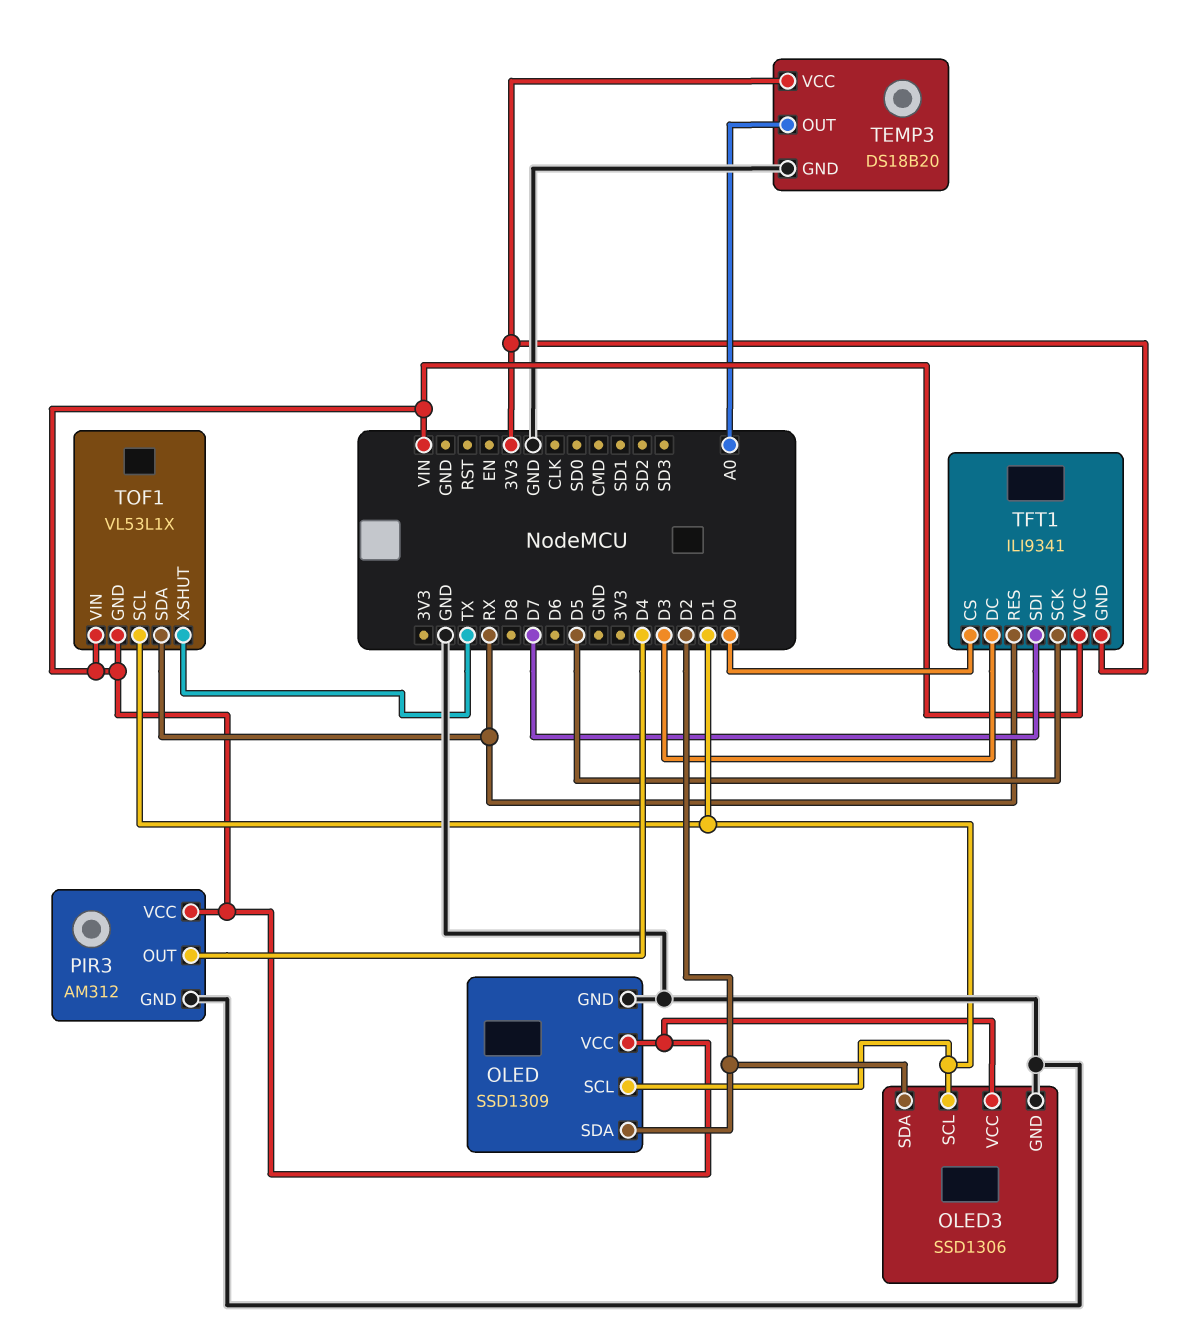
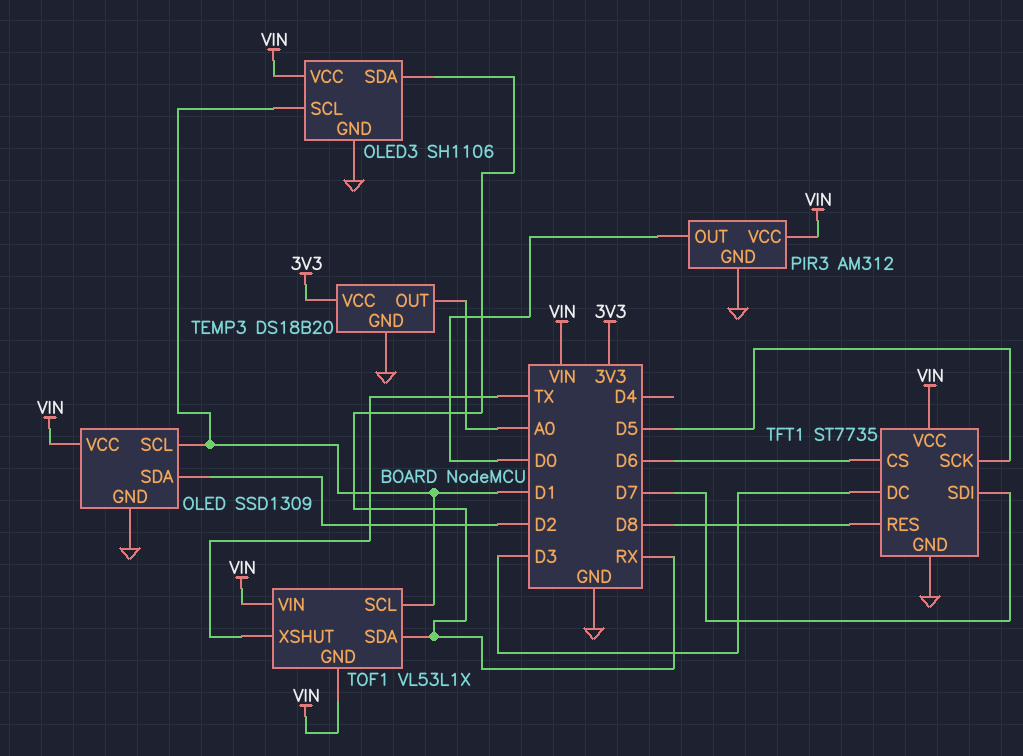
OLED3: SSD1306 -> SH1106
OLED3 pin SDA: D2 -> RX
PIR3 pin OUT: D4 -> D0
TFT1: ILI9341 -> ST7735
TFT1 pin CS: D0 -> D6
TFT1 pin GND: 3V3 -> GND
TFT1 pin RES: RX -> D8

